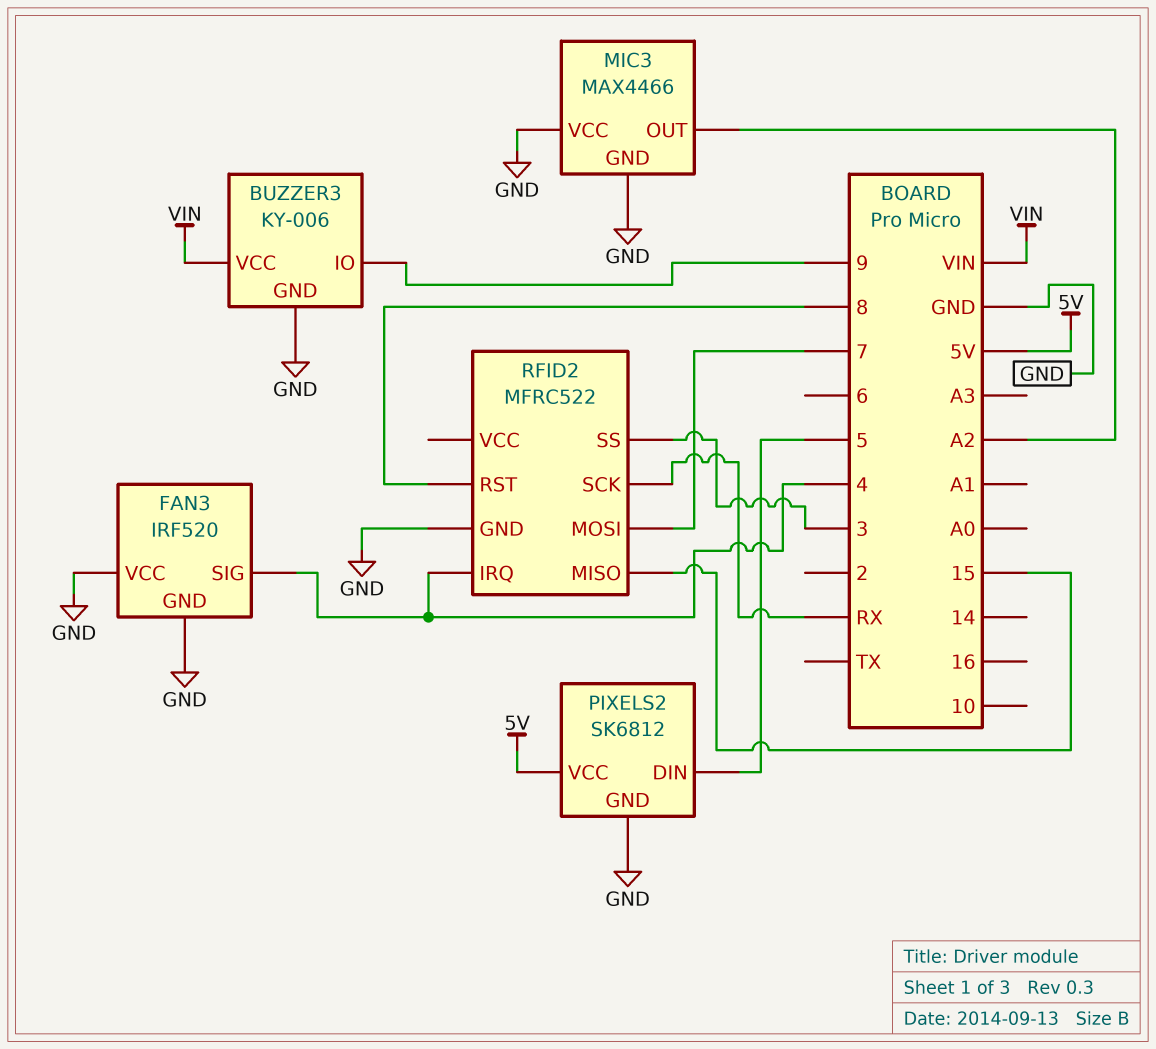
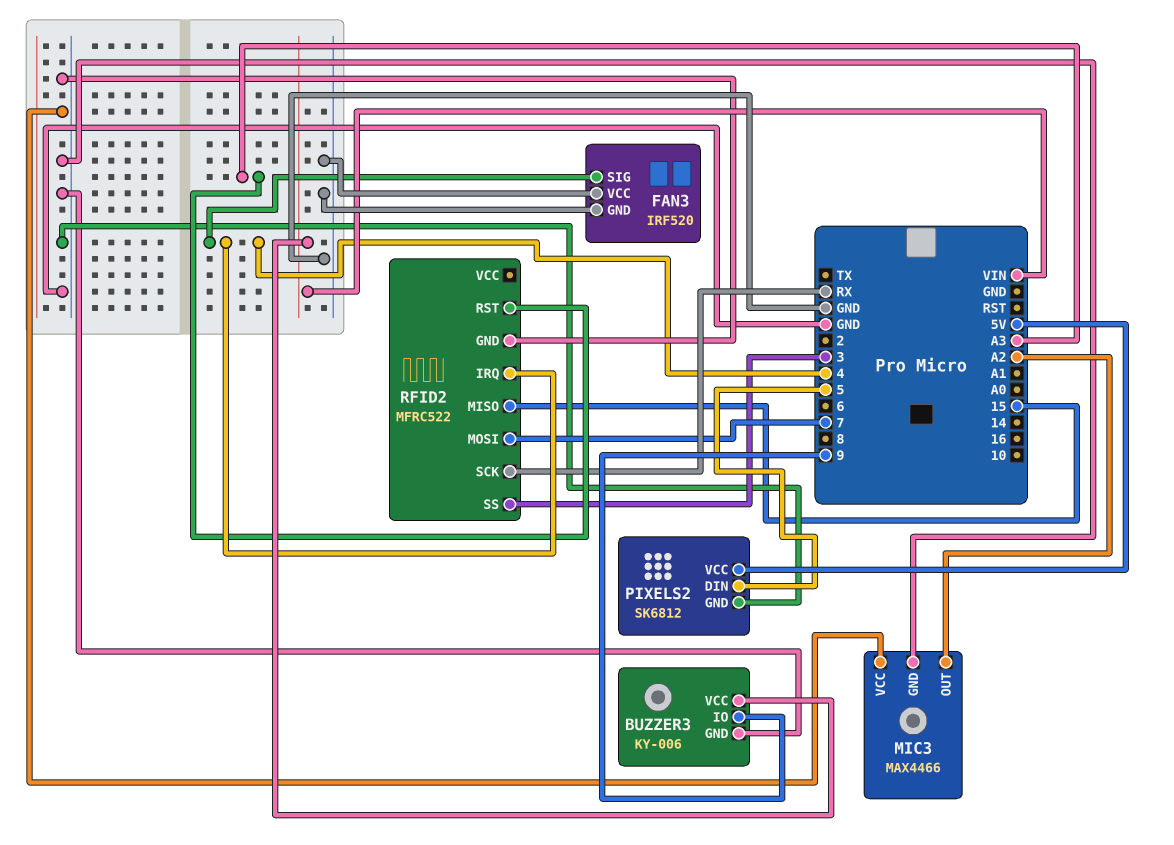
RFID2 pin RST: 8 -> A3

